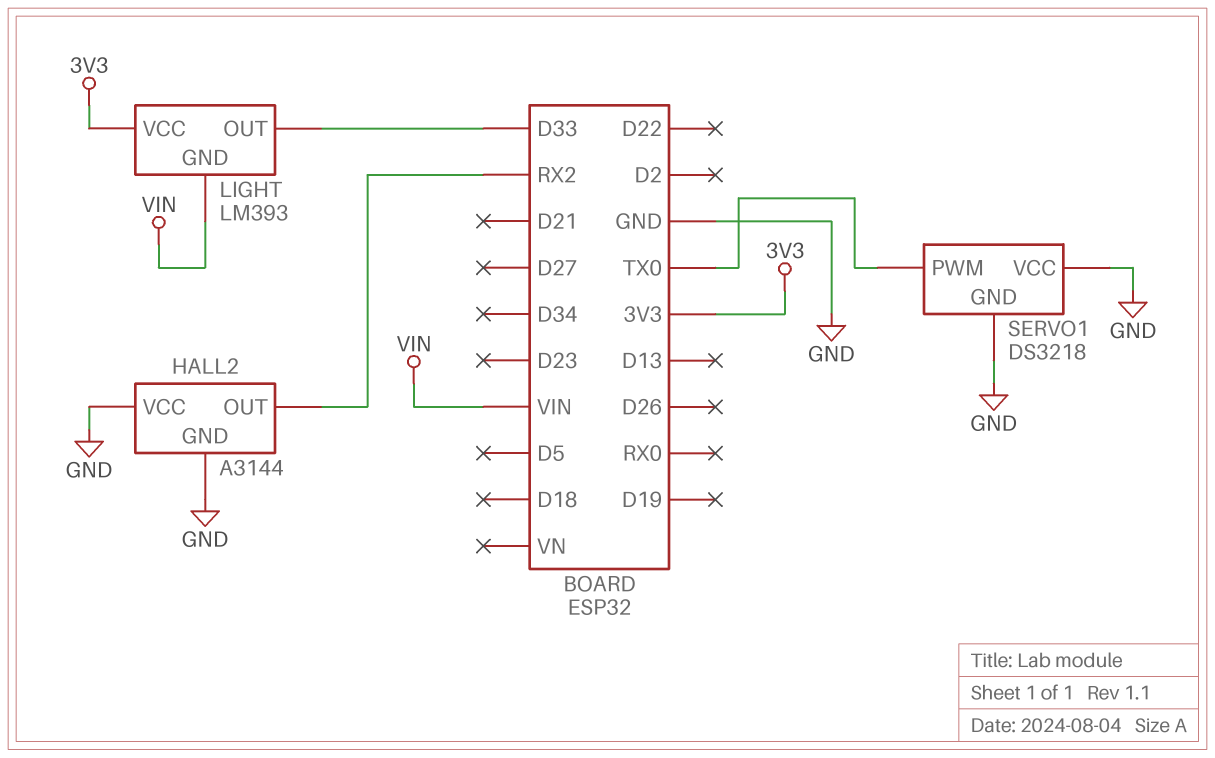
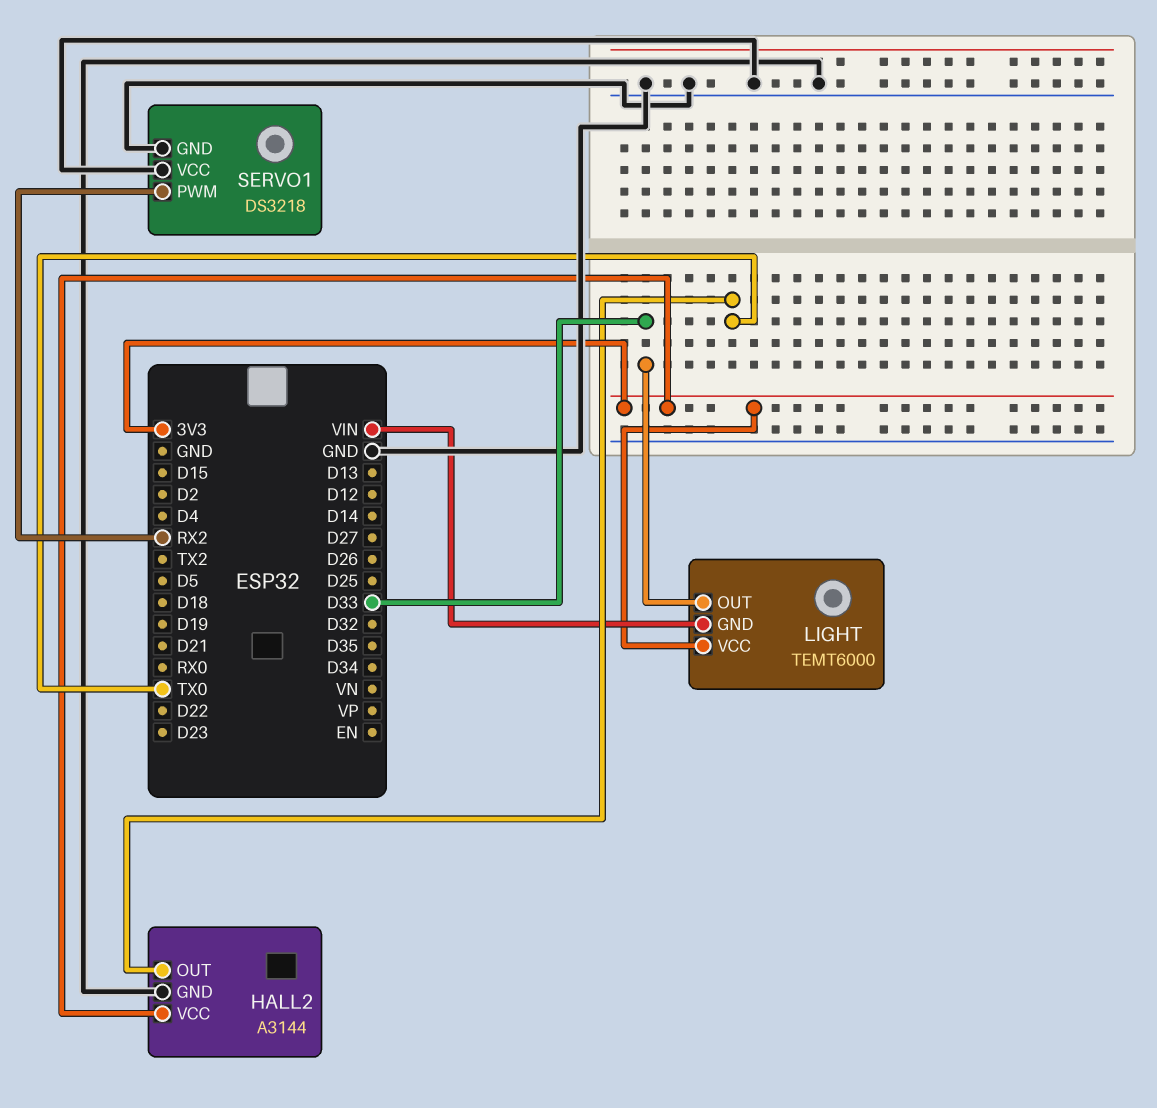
HALL2 pin OUT: RX2 -> TX0
HALL2 pin VCC: GND -> 3V3
LIGHT: LM393 -> TEMT6000
SERVO1 pin PWM: TX0 -> RX2

